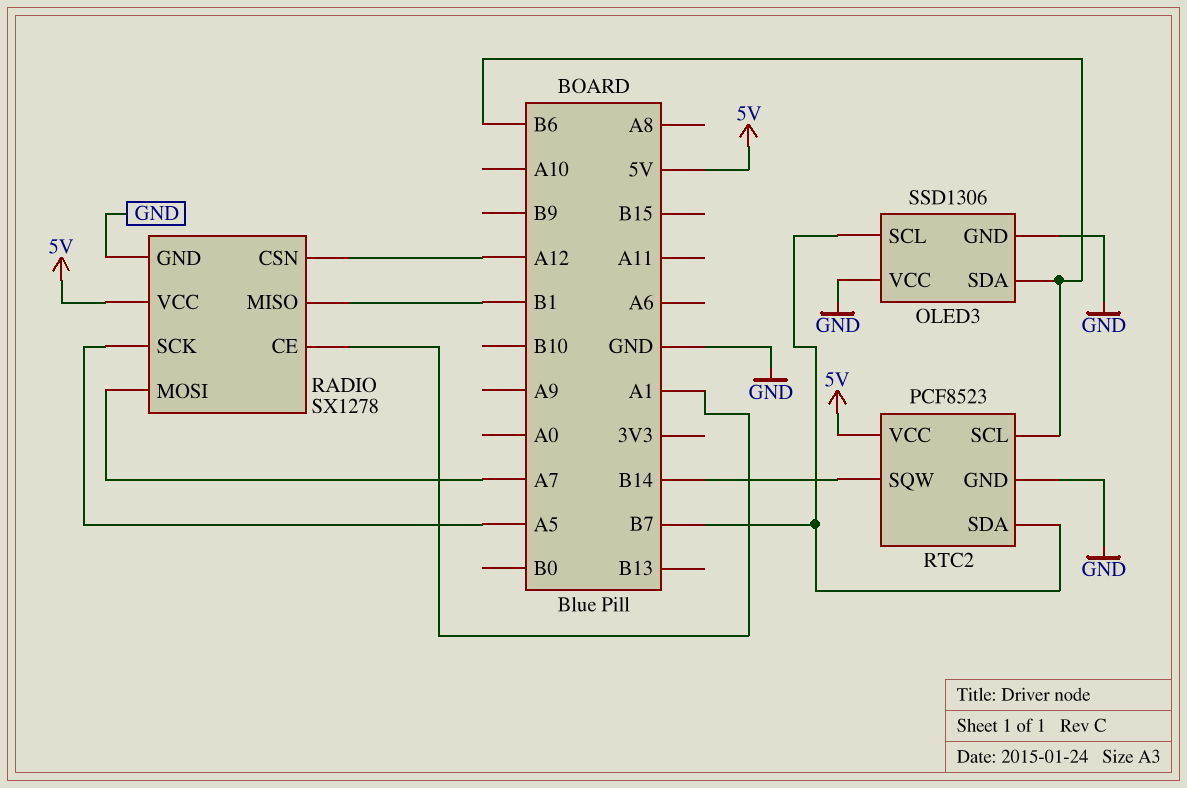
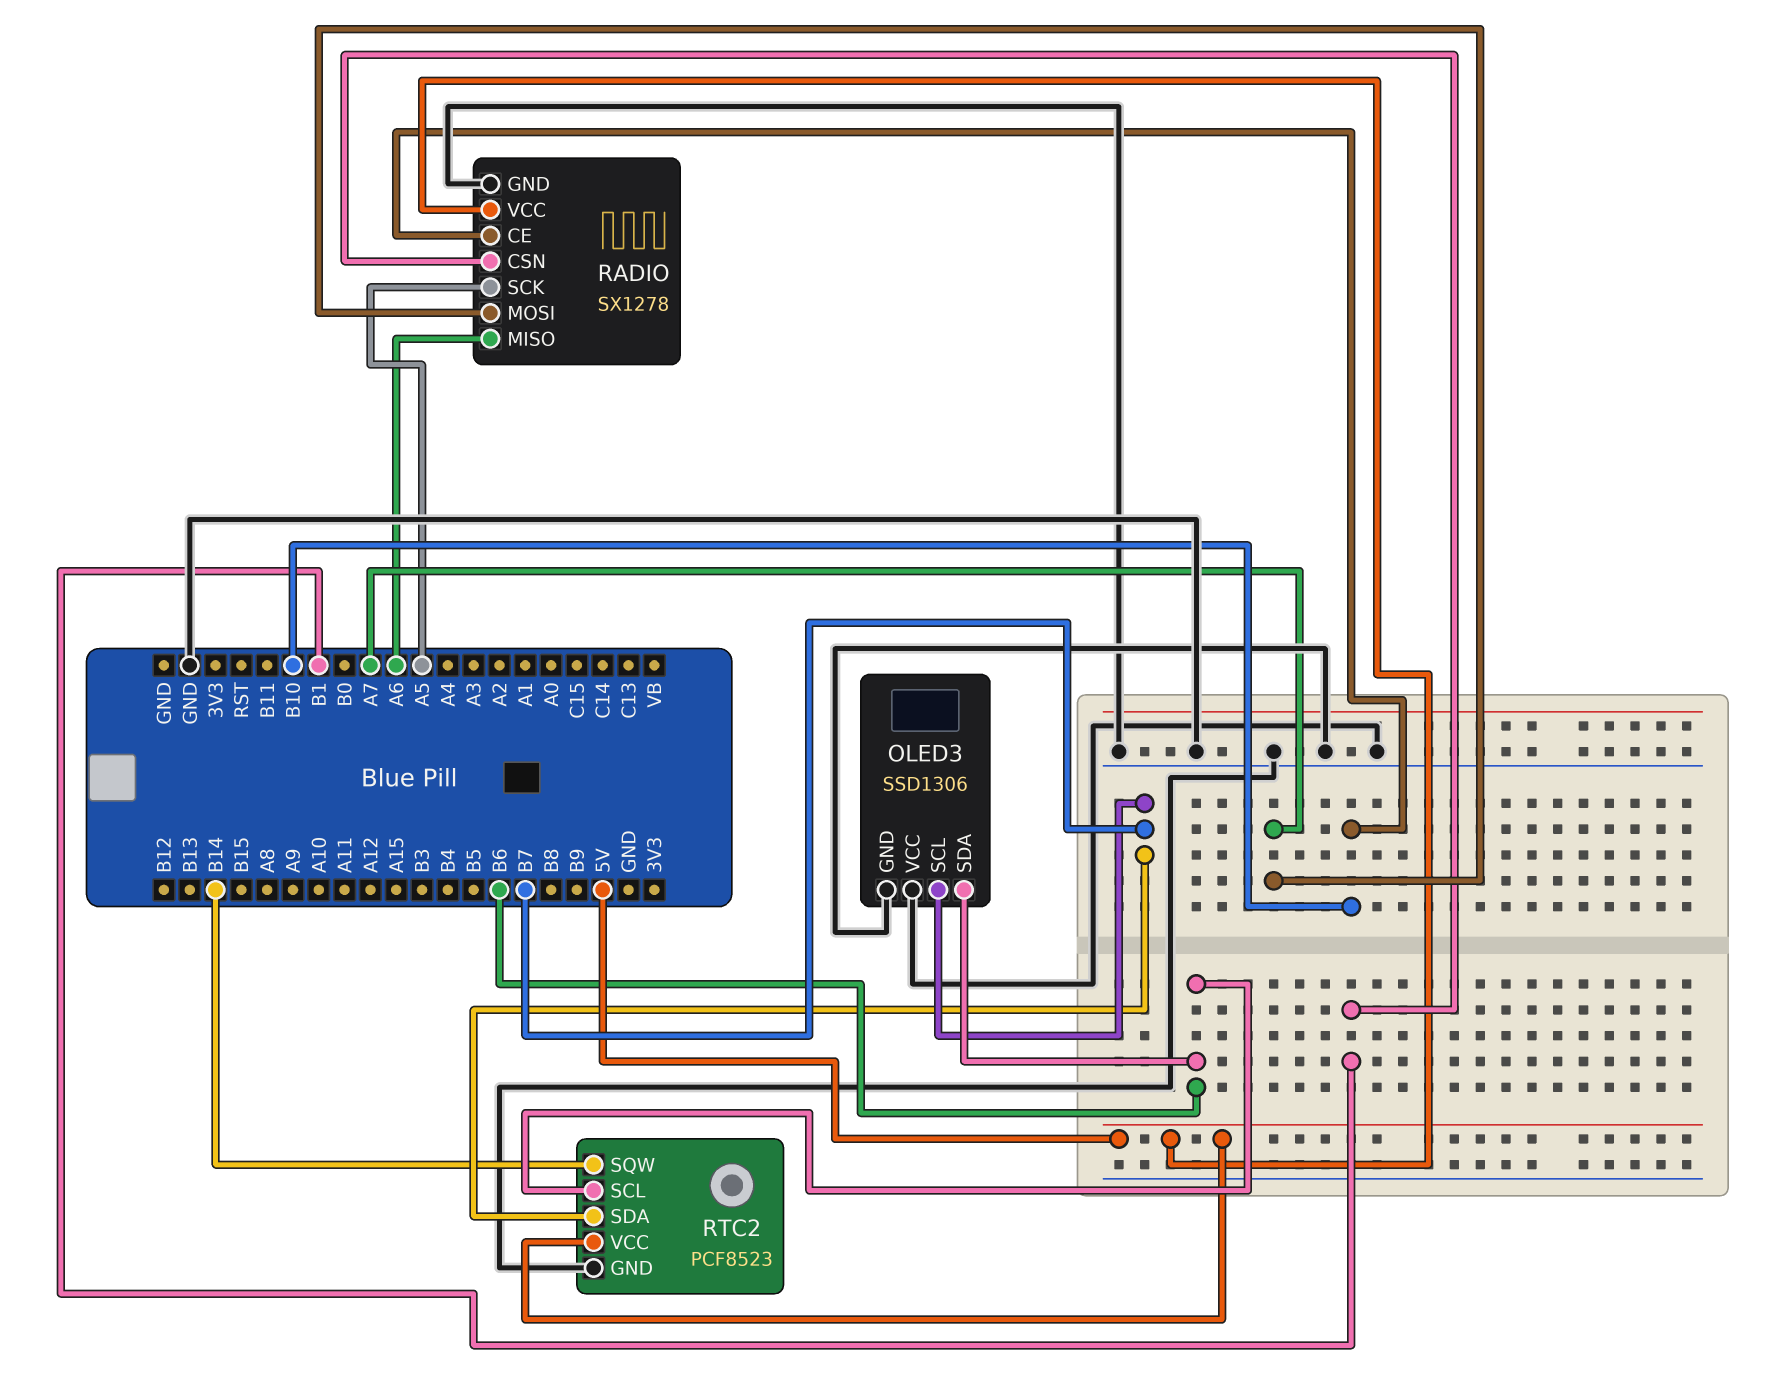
RADIO pin CE: A1 -> B10
RADIO pin CSN: A12 -> B1
RADIO pin MISO: B1 -> A6

